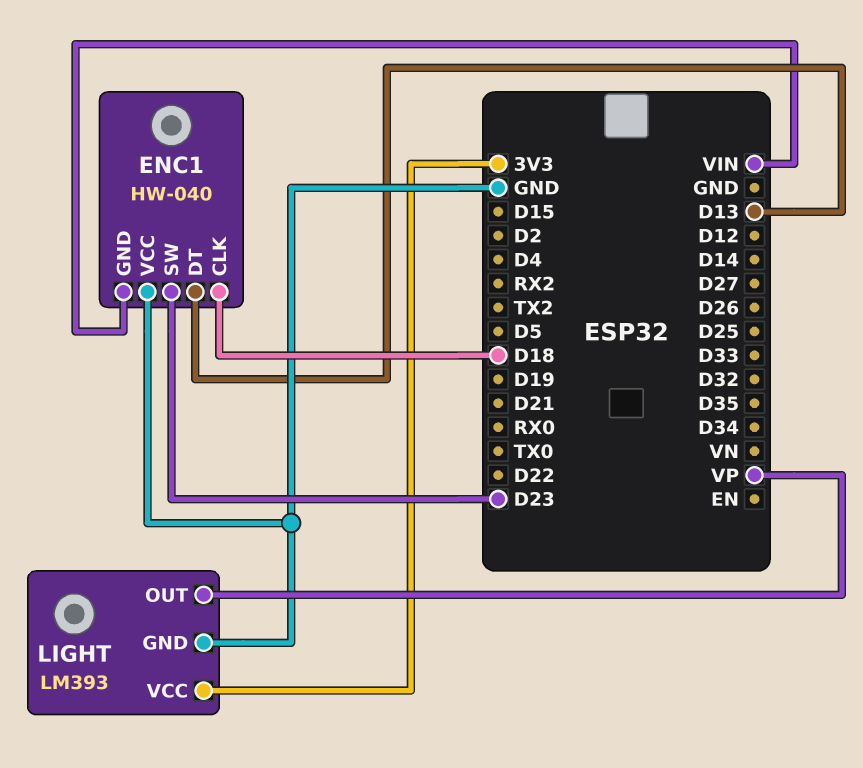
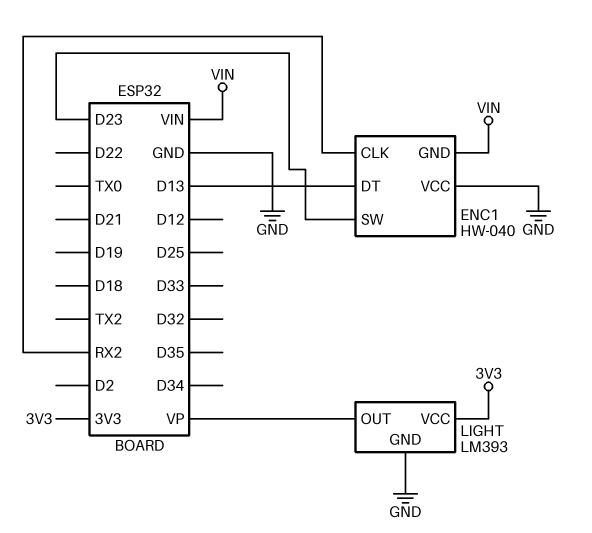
ENC1 pin CLK: D18 -> RX2

